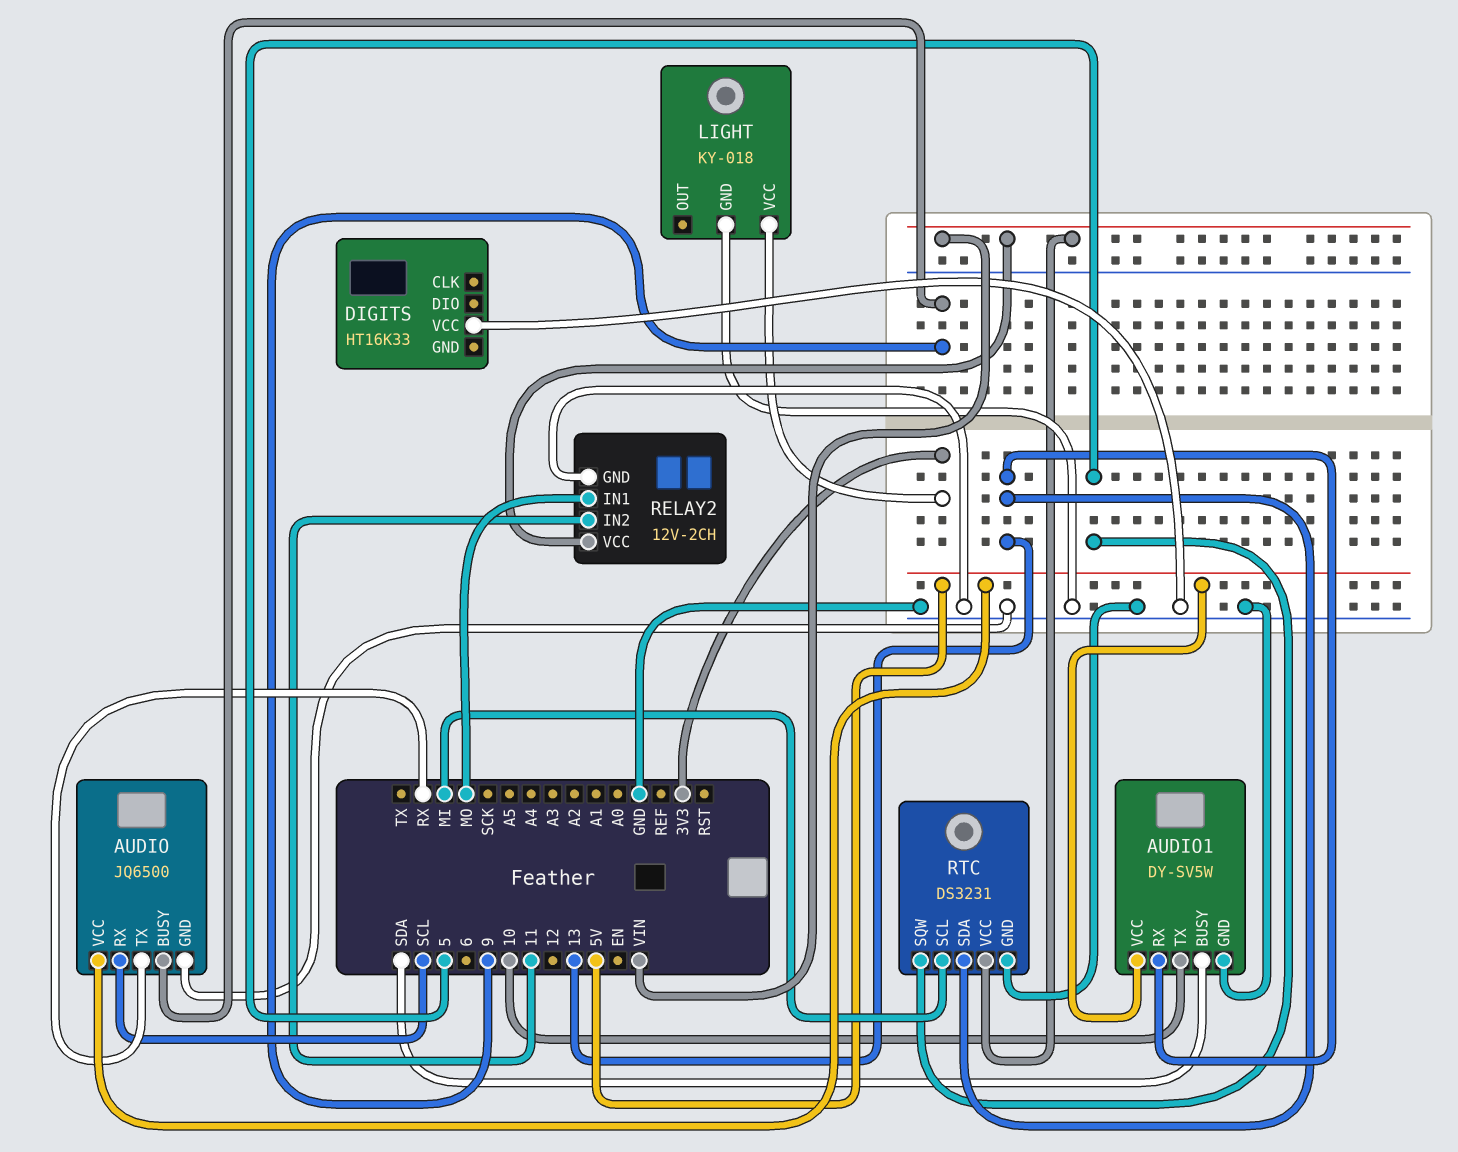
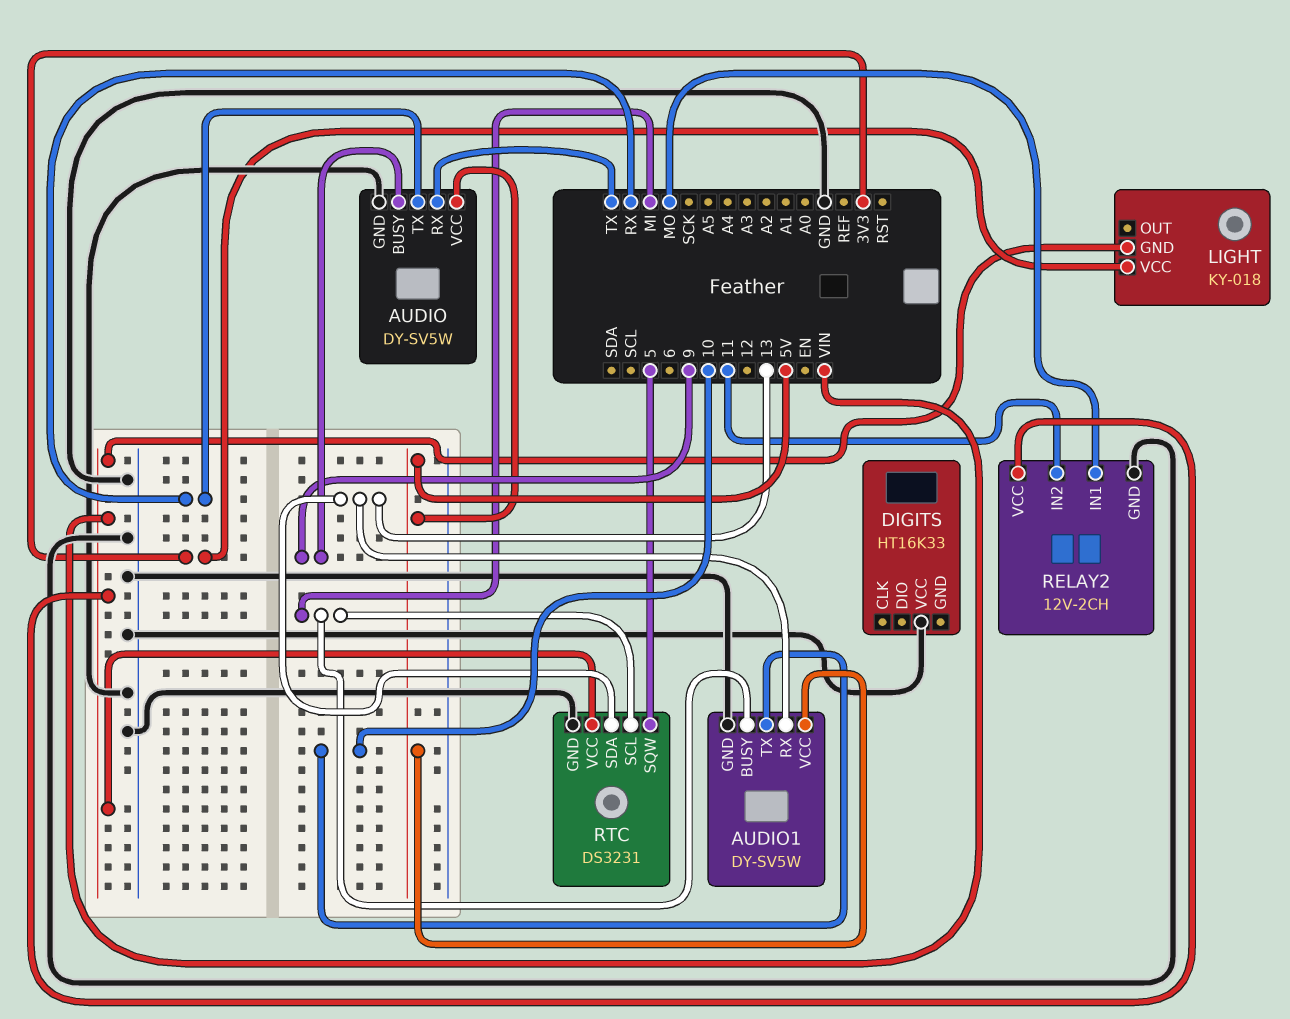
AUDIO: JQ6500 -> DY-SV5W
AUDIO pin RX: SCL -> TX
AUDIO1 pin BUSY: SDA -> MI
LIGHT pin GND: GND -> VIN

